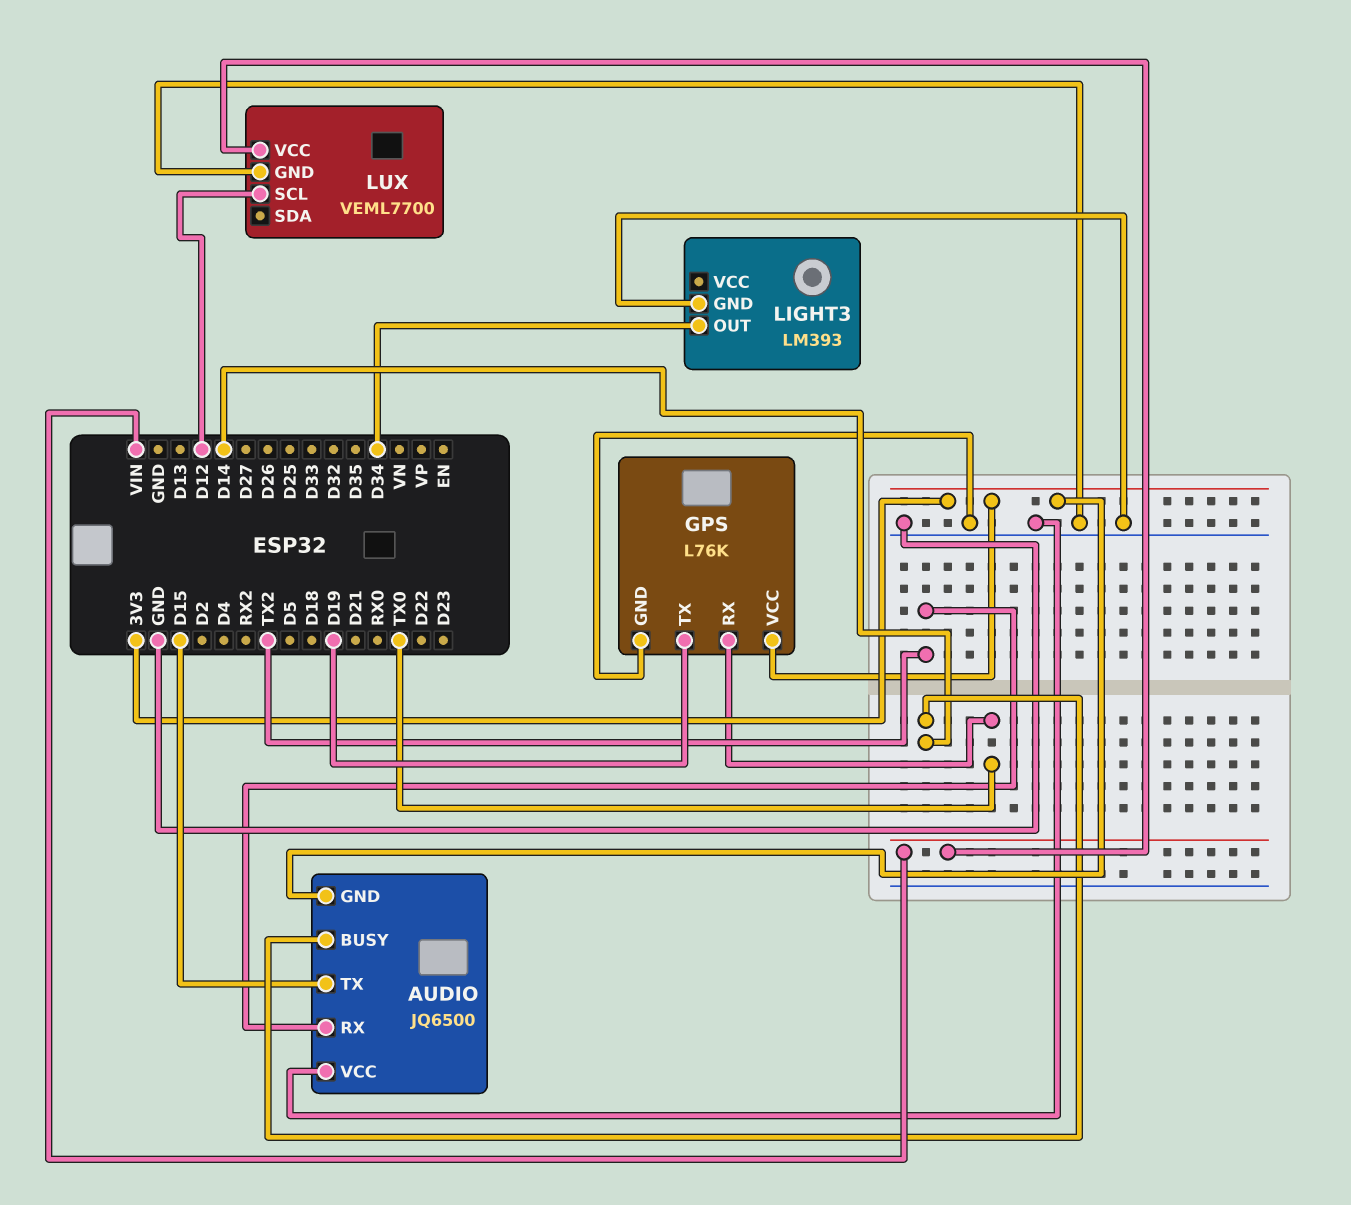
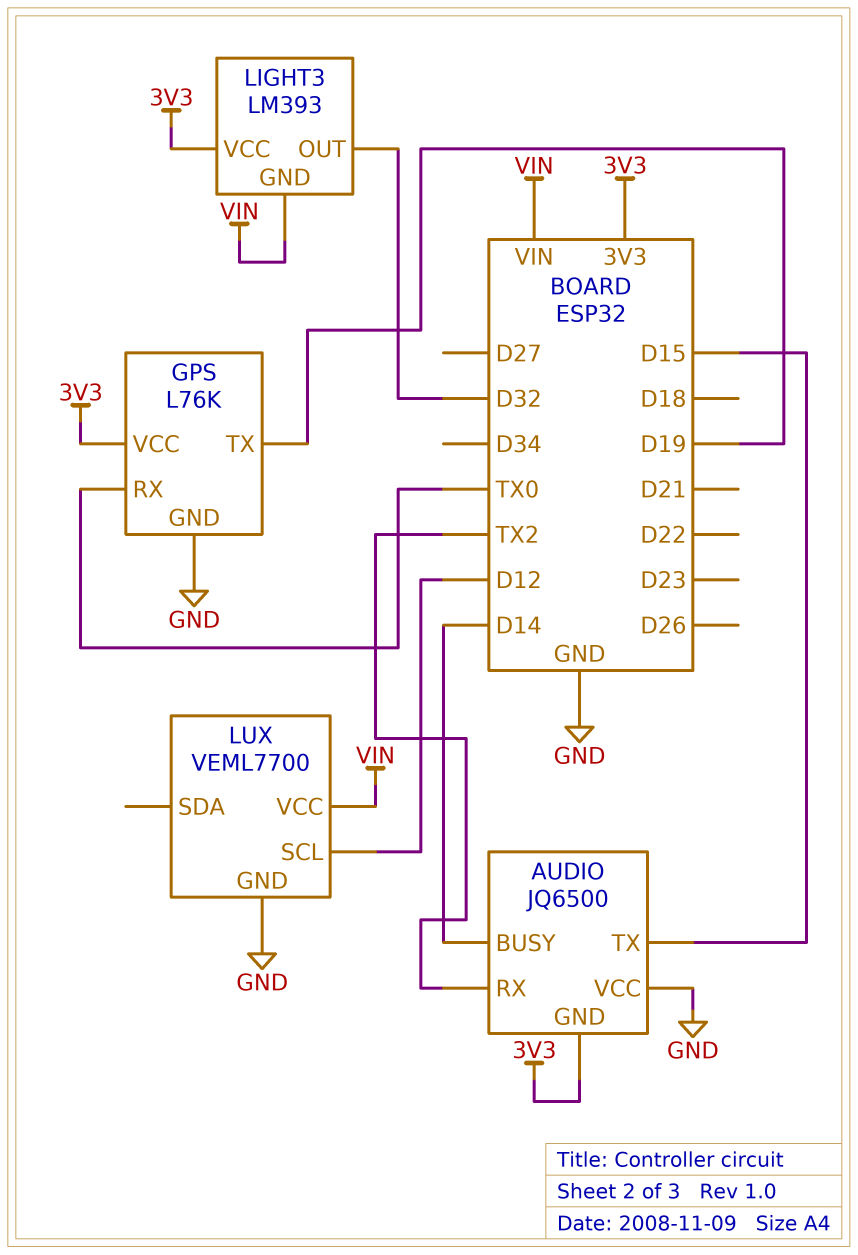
LIGHT3 pin GND: GND -> VIN
LIGHT3 pin OUT: D34 -> D32
LIGHT3 pin VCC: none -> 3V3

